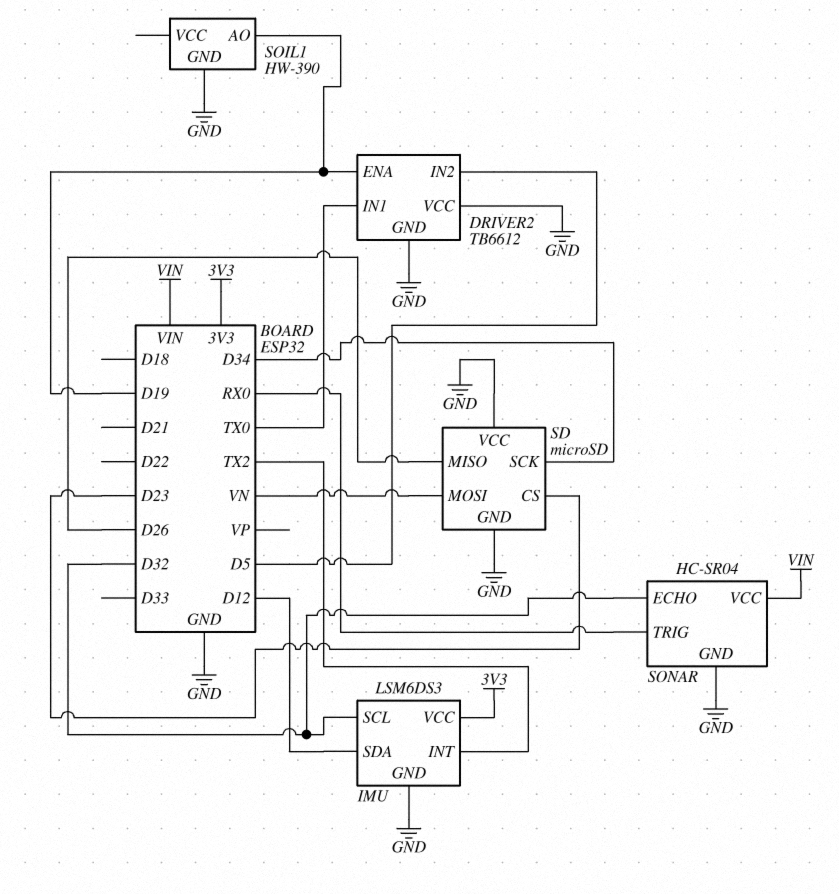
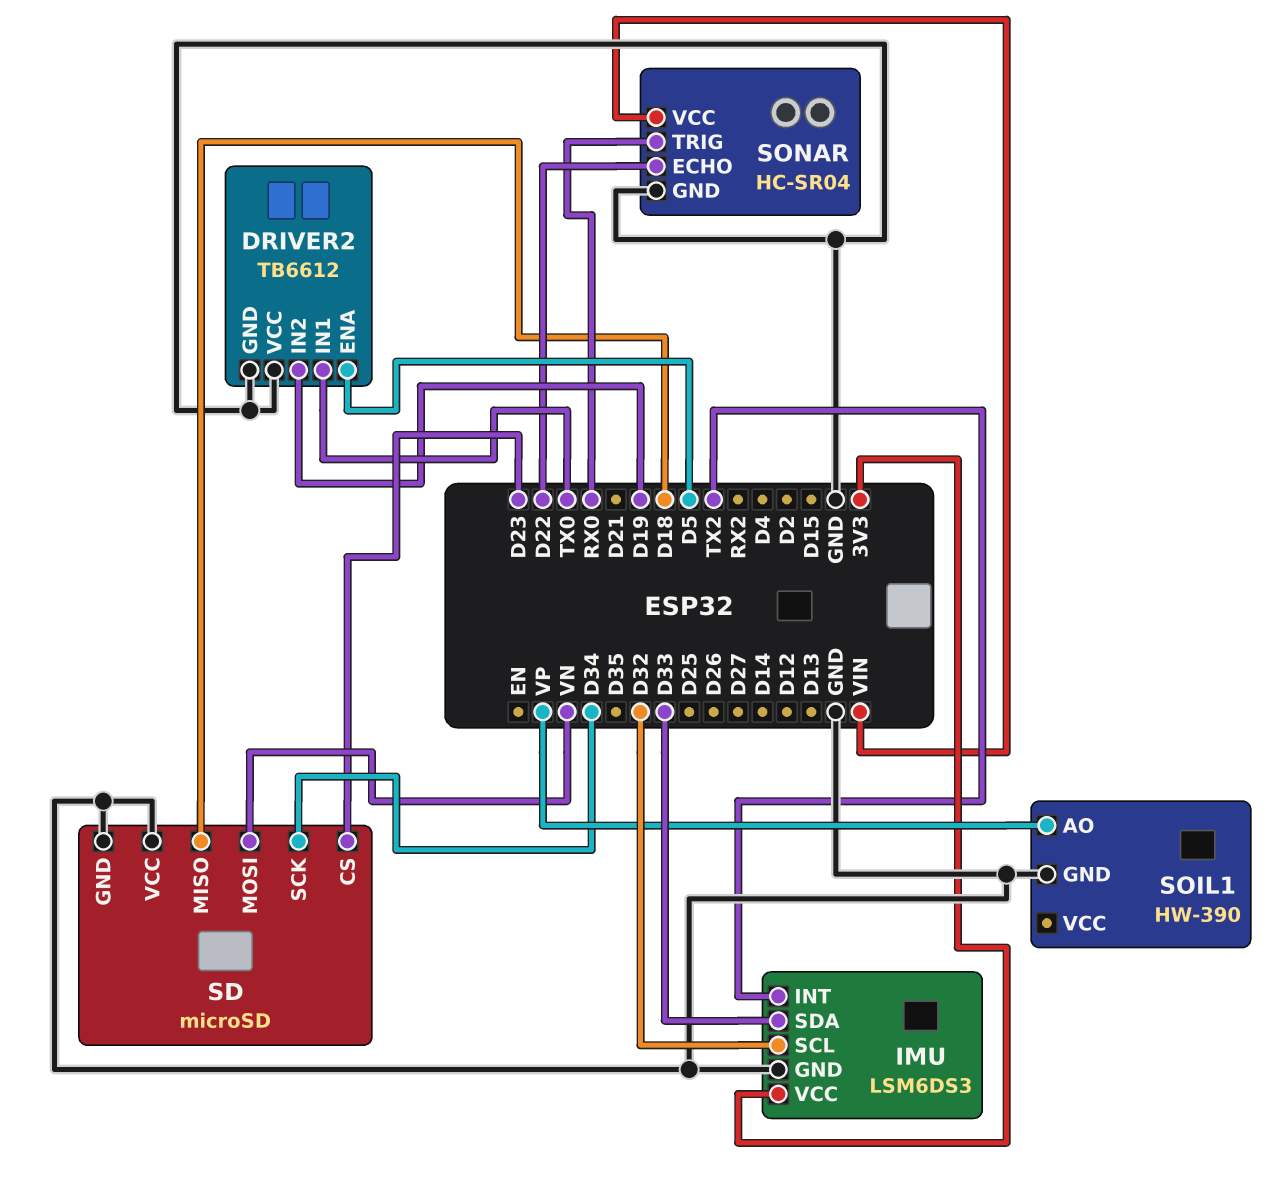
DRIVER2 pin ENA: D19 -> D5
DRIVER2 pin IN2: D5 -> D19
IMU pin SDA: D12 -> D33
SD pin MISO: D26 -> D18
SOIL1 pin AO: D19 -> VP
SONAR pin ECHO: D32 -> D22

